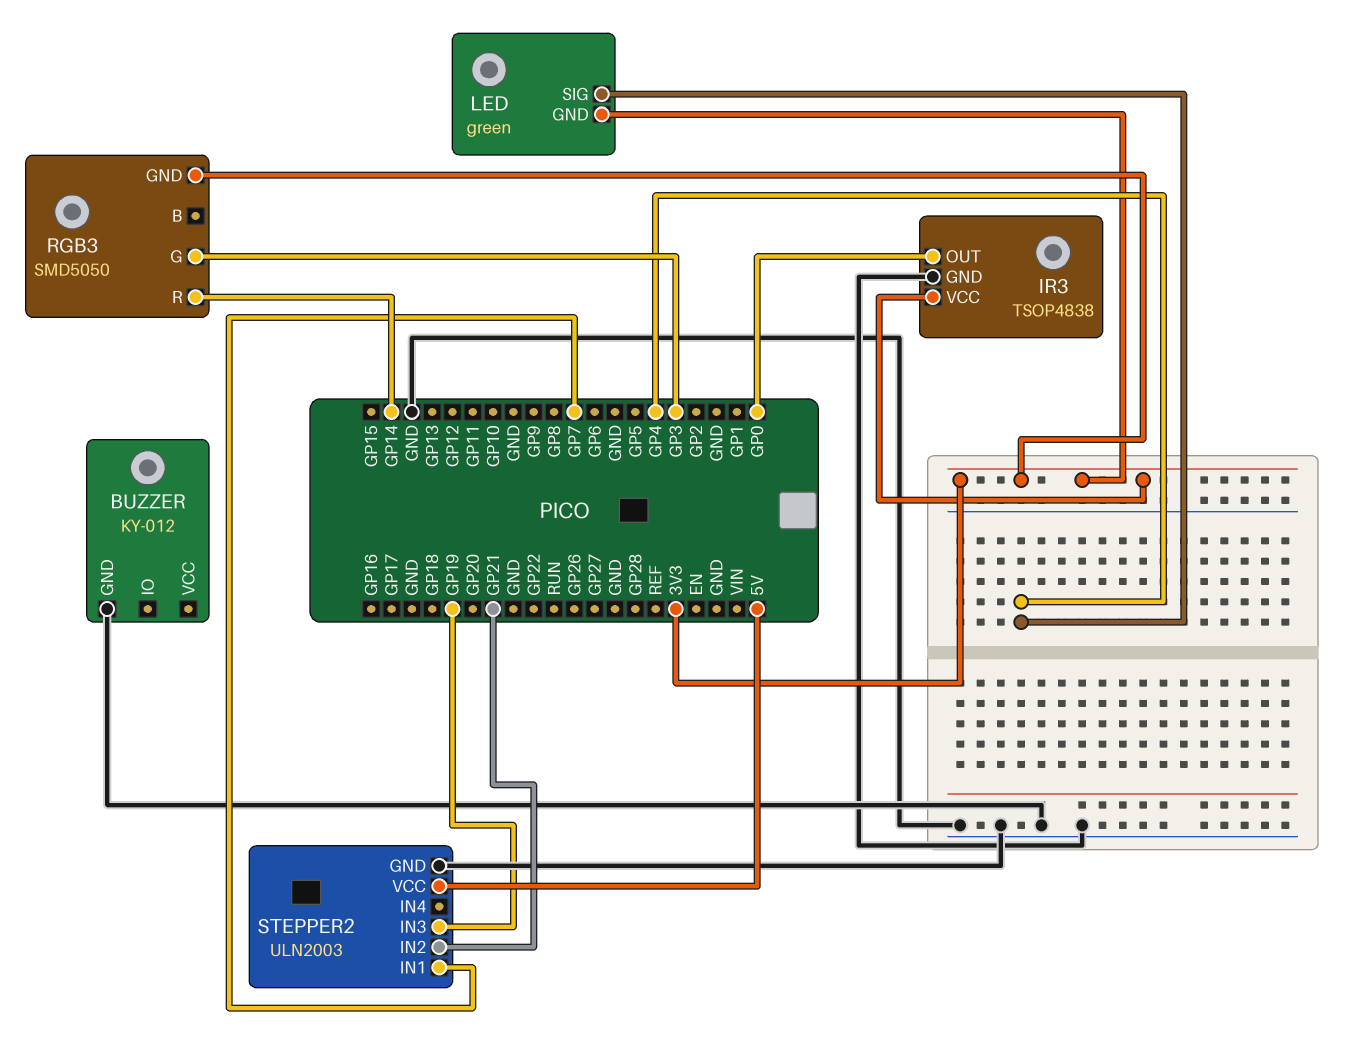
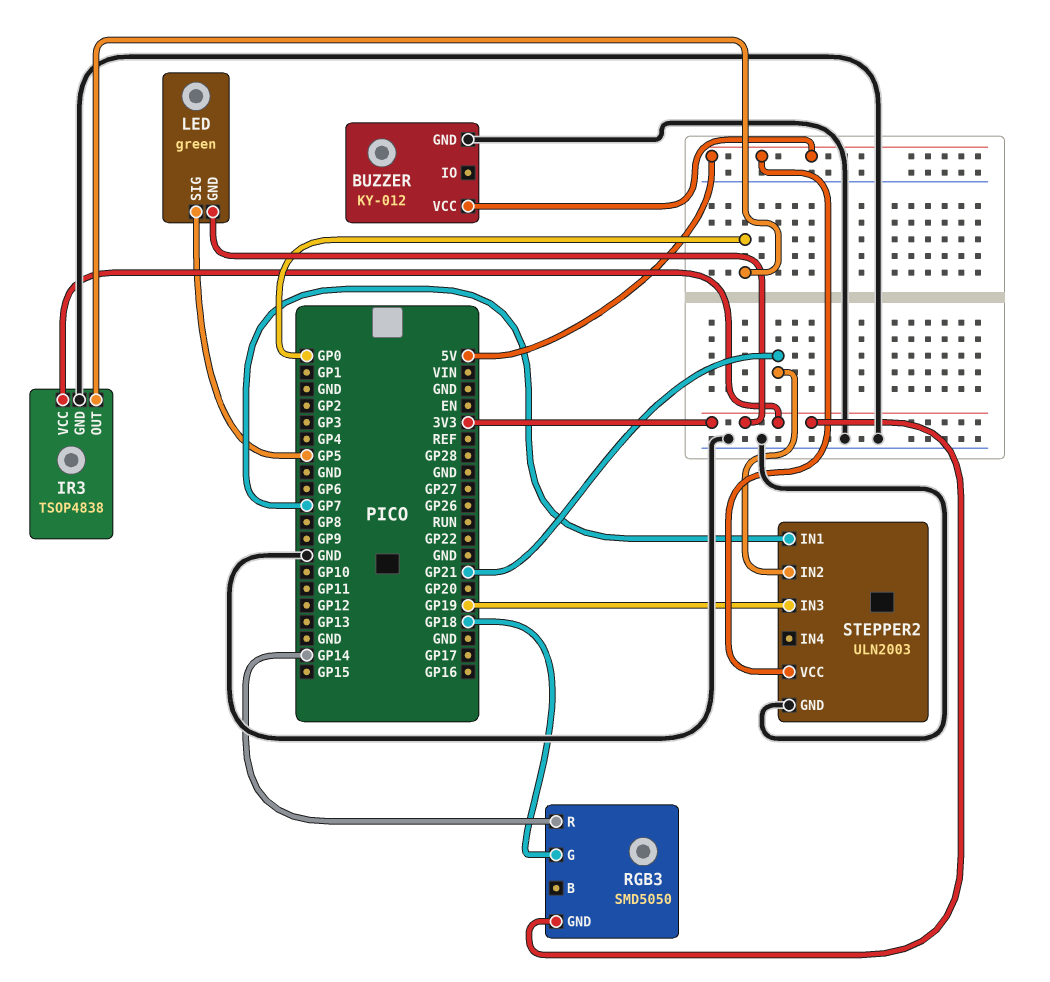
BUZZER pin VCC: none -> 5V
LED pin SIG: GP4 -> GP5
RGB3 pin G: GP3 -> GP18

